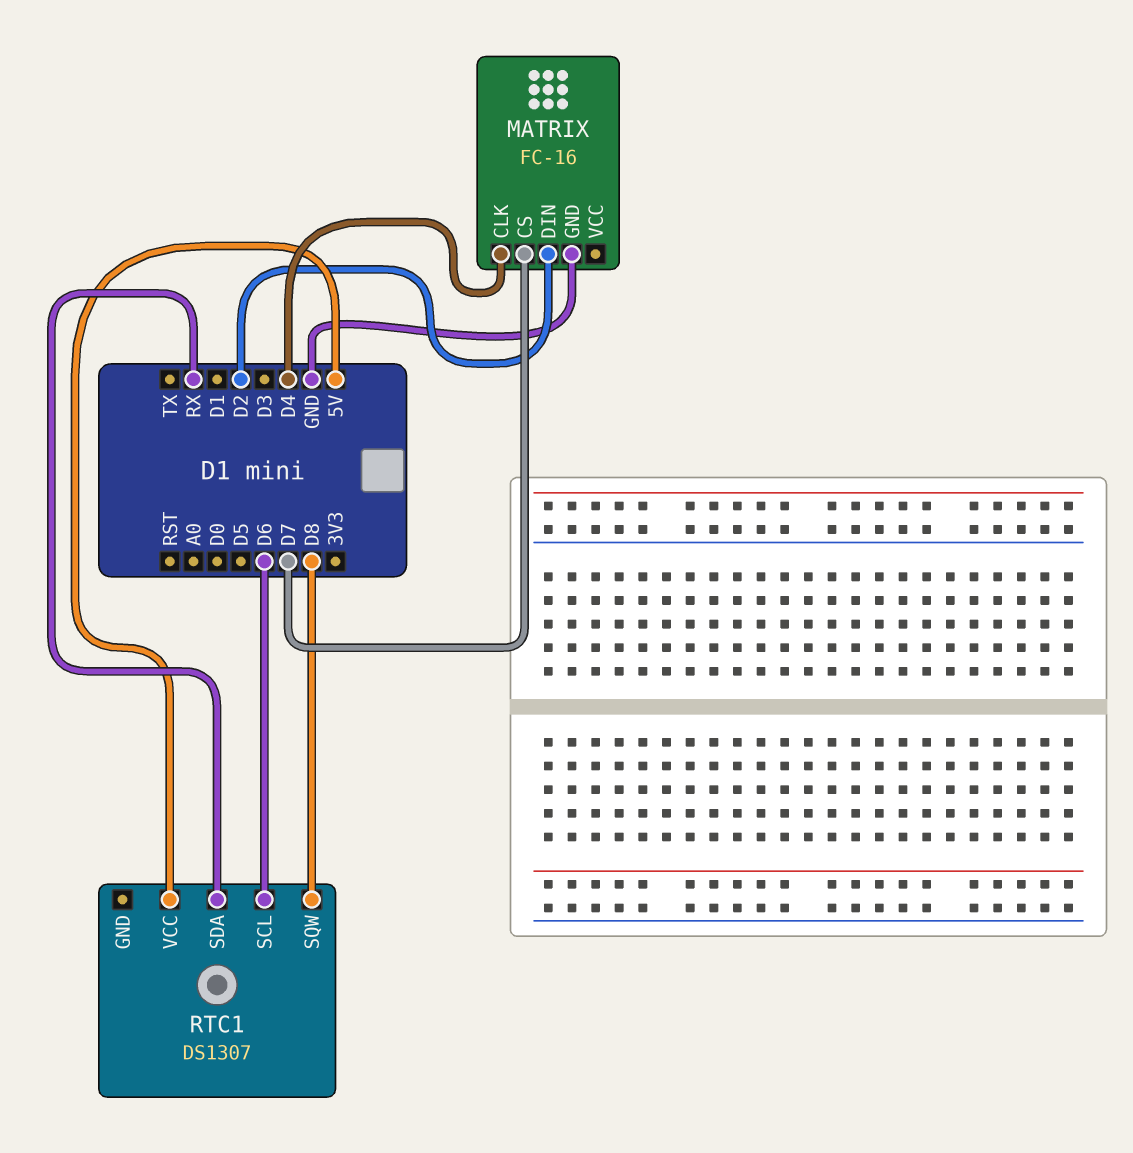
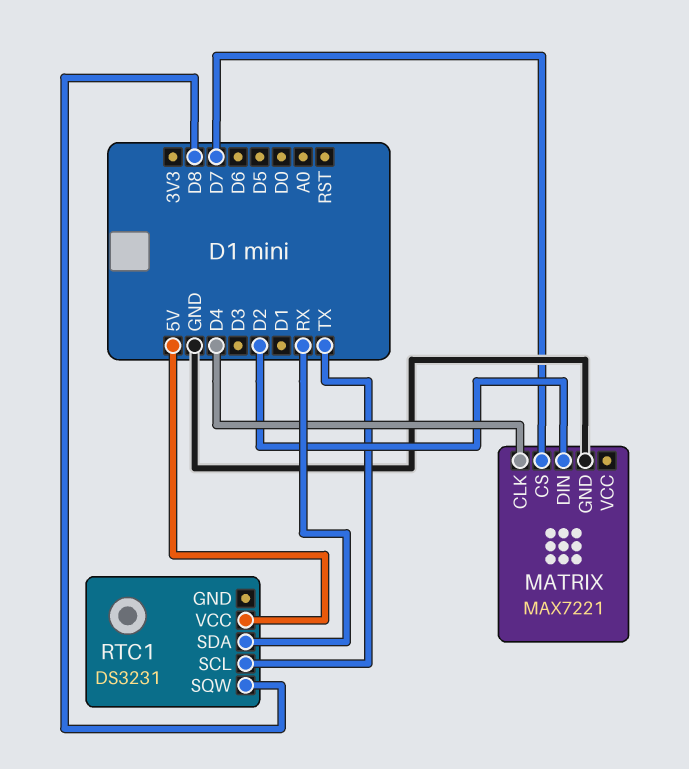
MATRIX: FC-16 -> MAX7221
RTC1: DS1307 -> DS3231
RTC1 pin SCL: D6 -> TX

